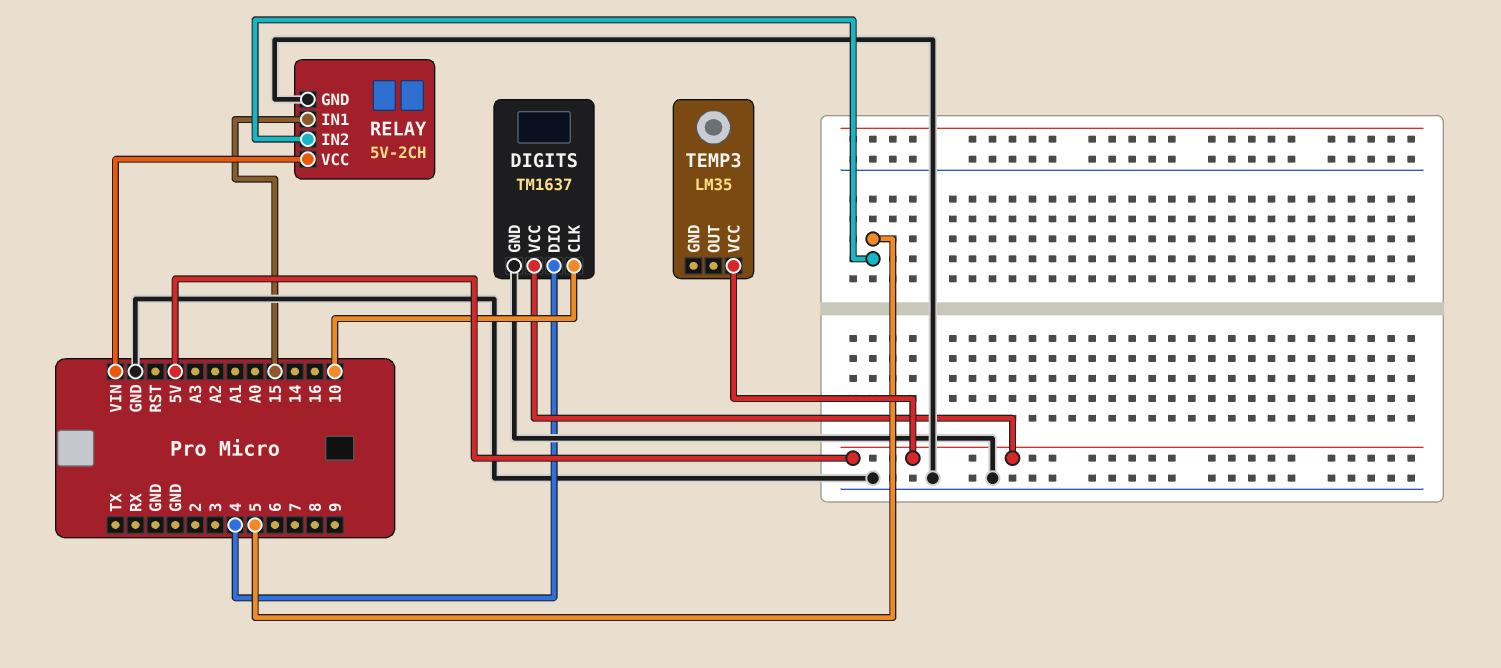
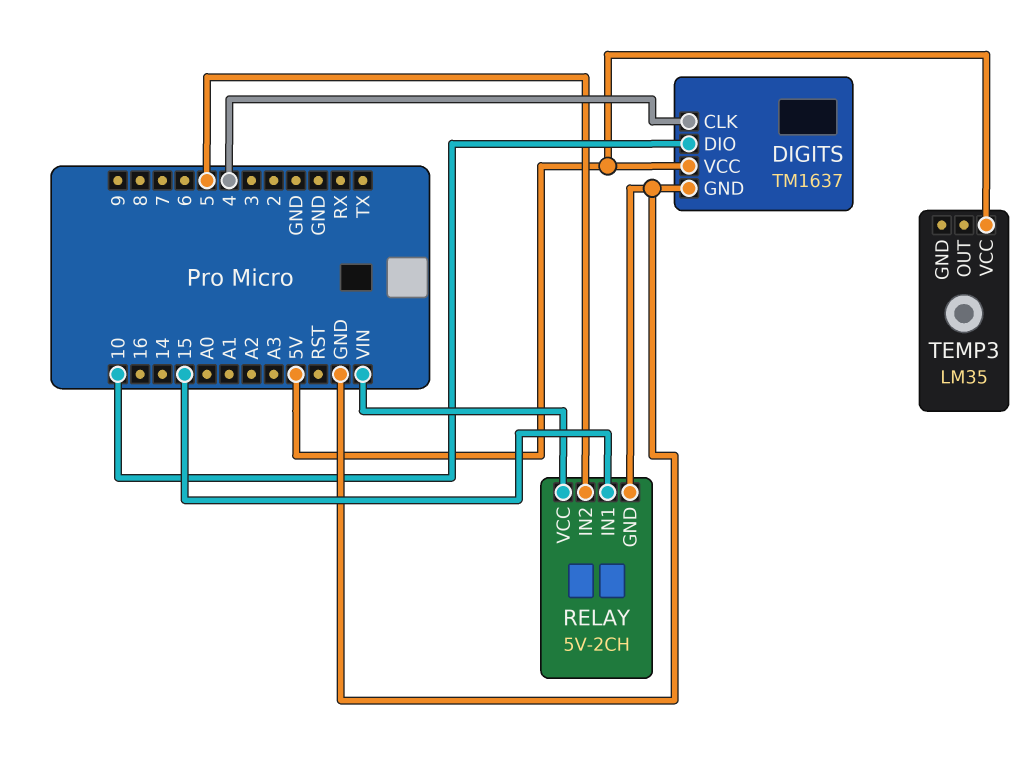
DIGITS pin CLK: 10 -> 4
DIGITS pin DIO: 4 -> 10

